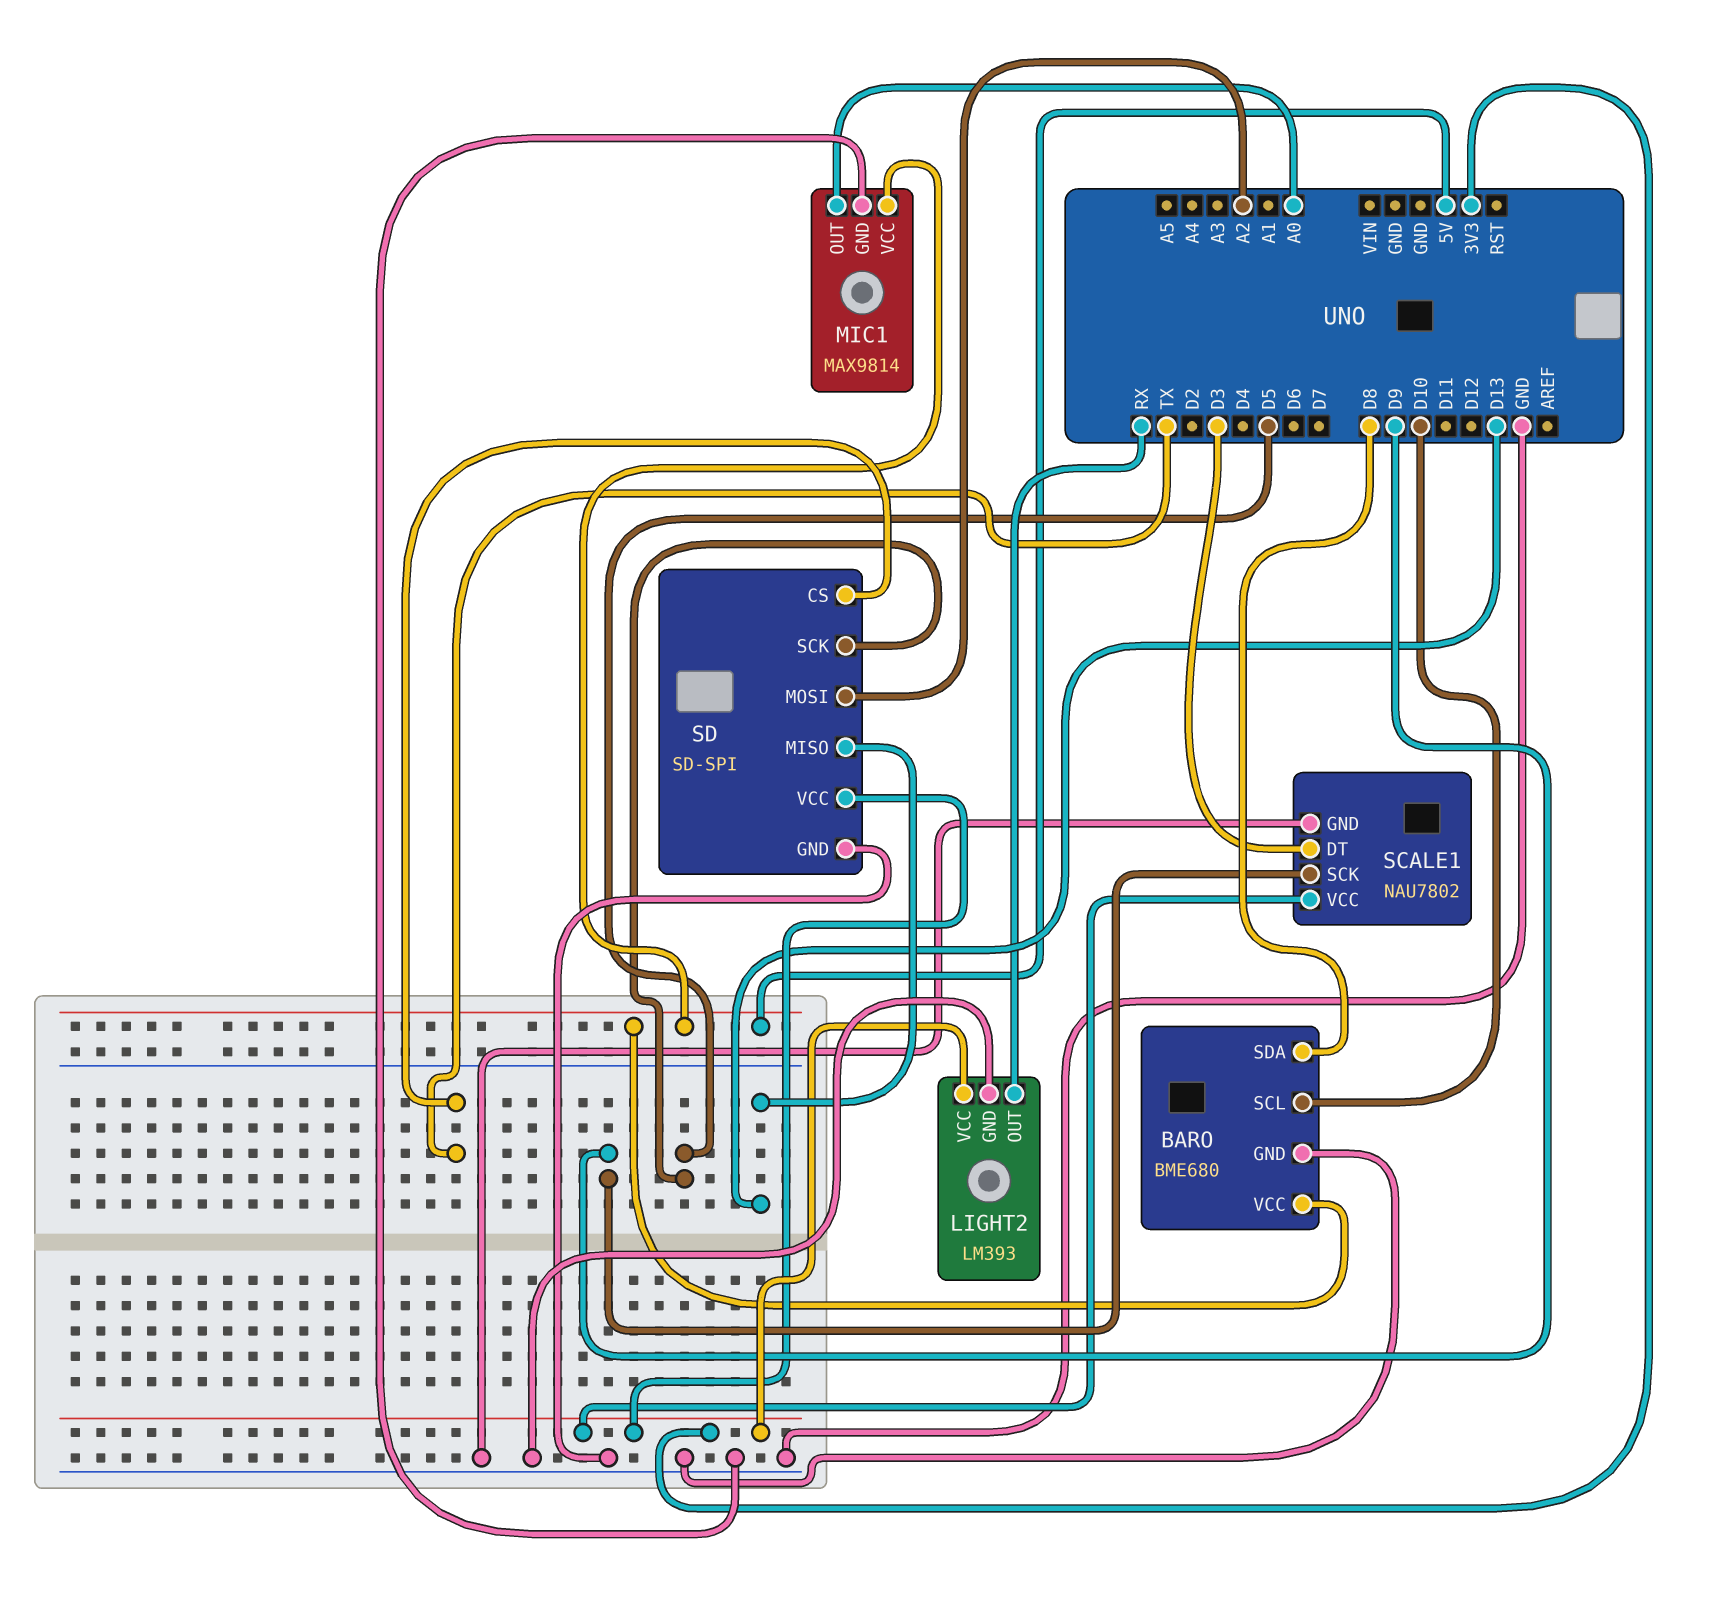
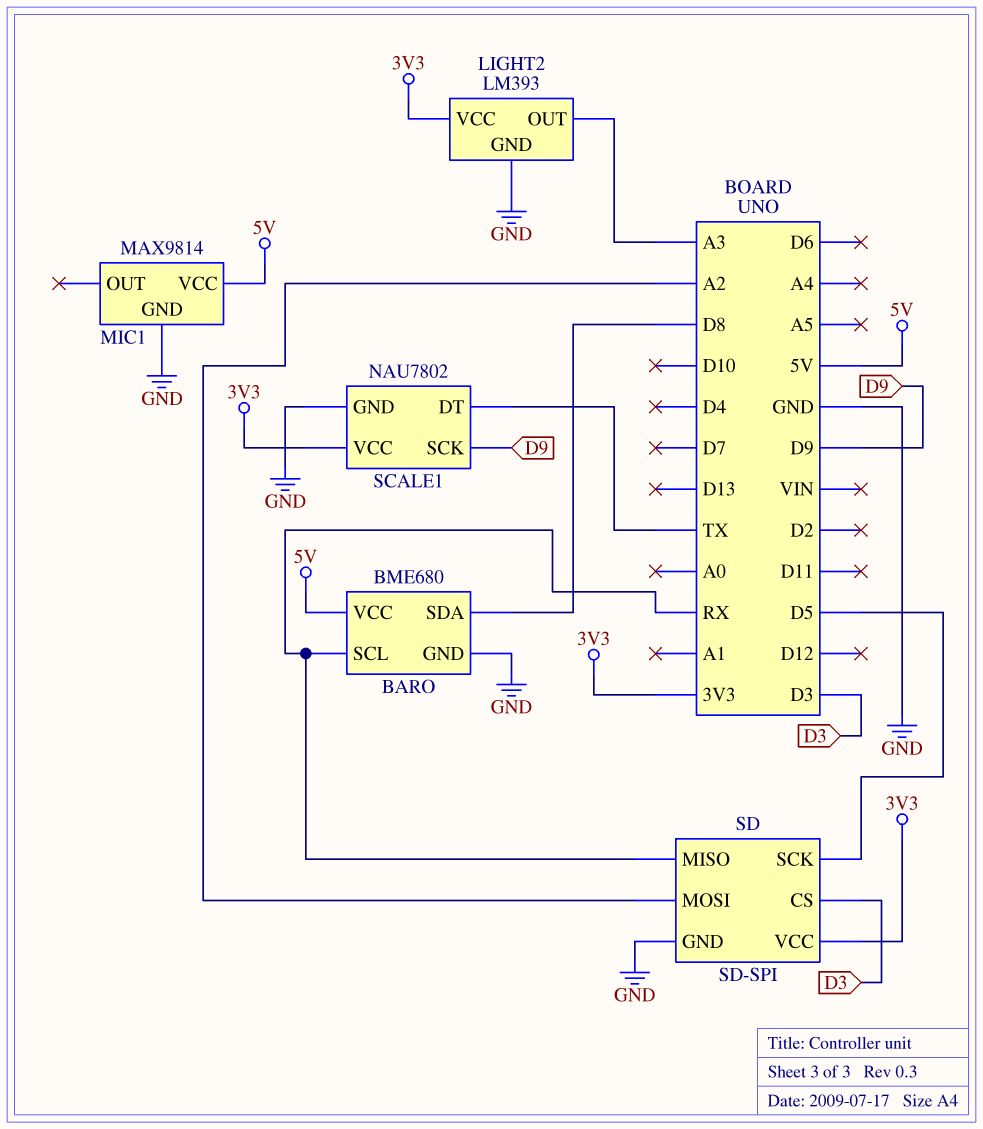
BARO pin SCL: D10 -> RX
LIGHT2 pin OUT: RX -> A3
MIC1 pin OUT: A0 -> none
SCALE1 pin DT: D3 -> TX
SD pin CS: TX -> D3
SD pin MISO: D13 -> RX

